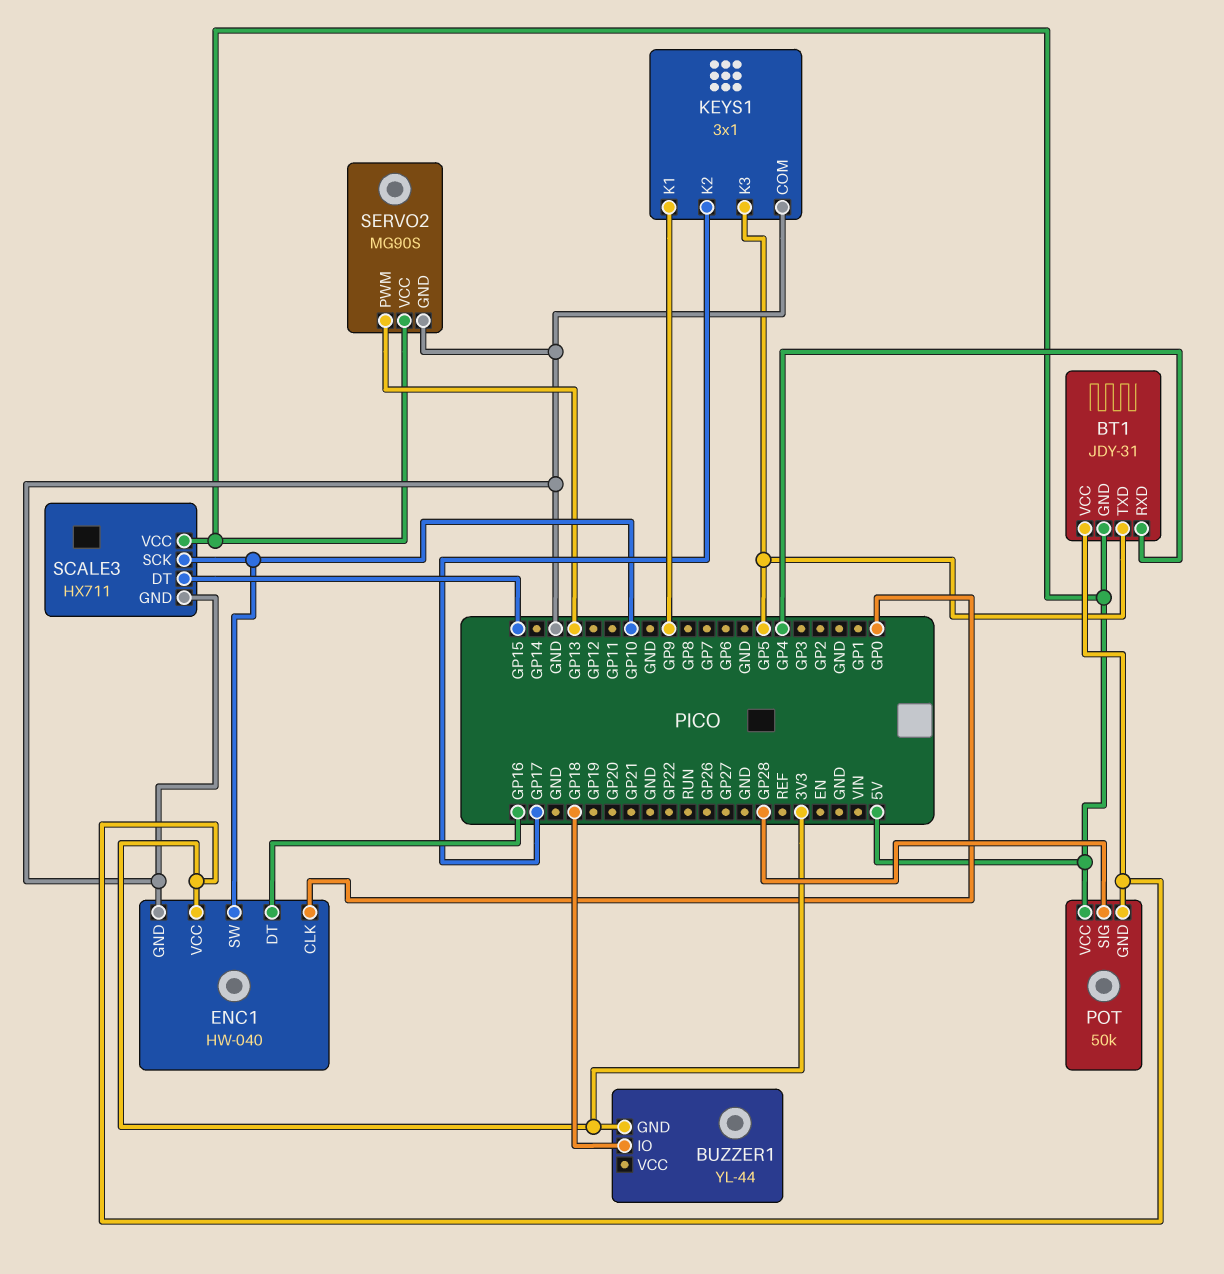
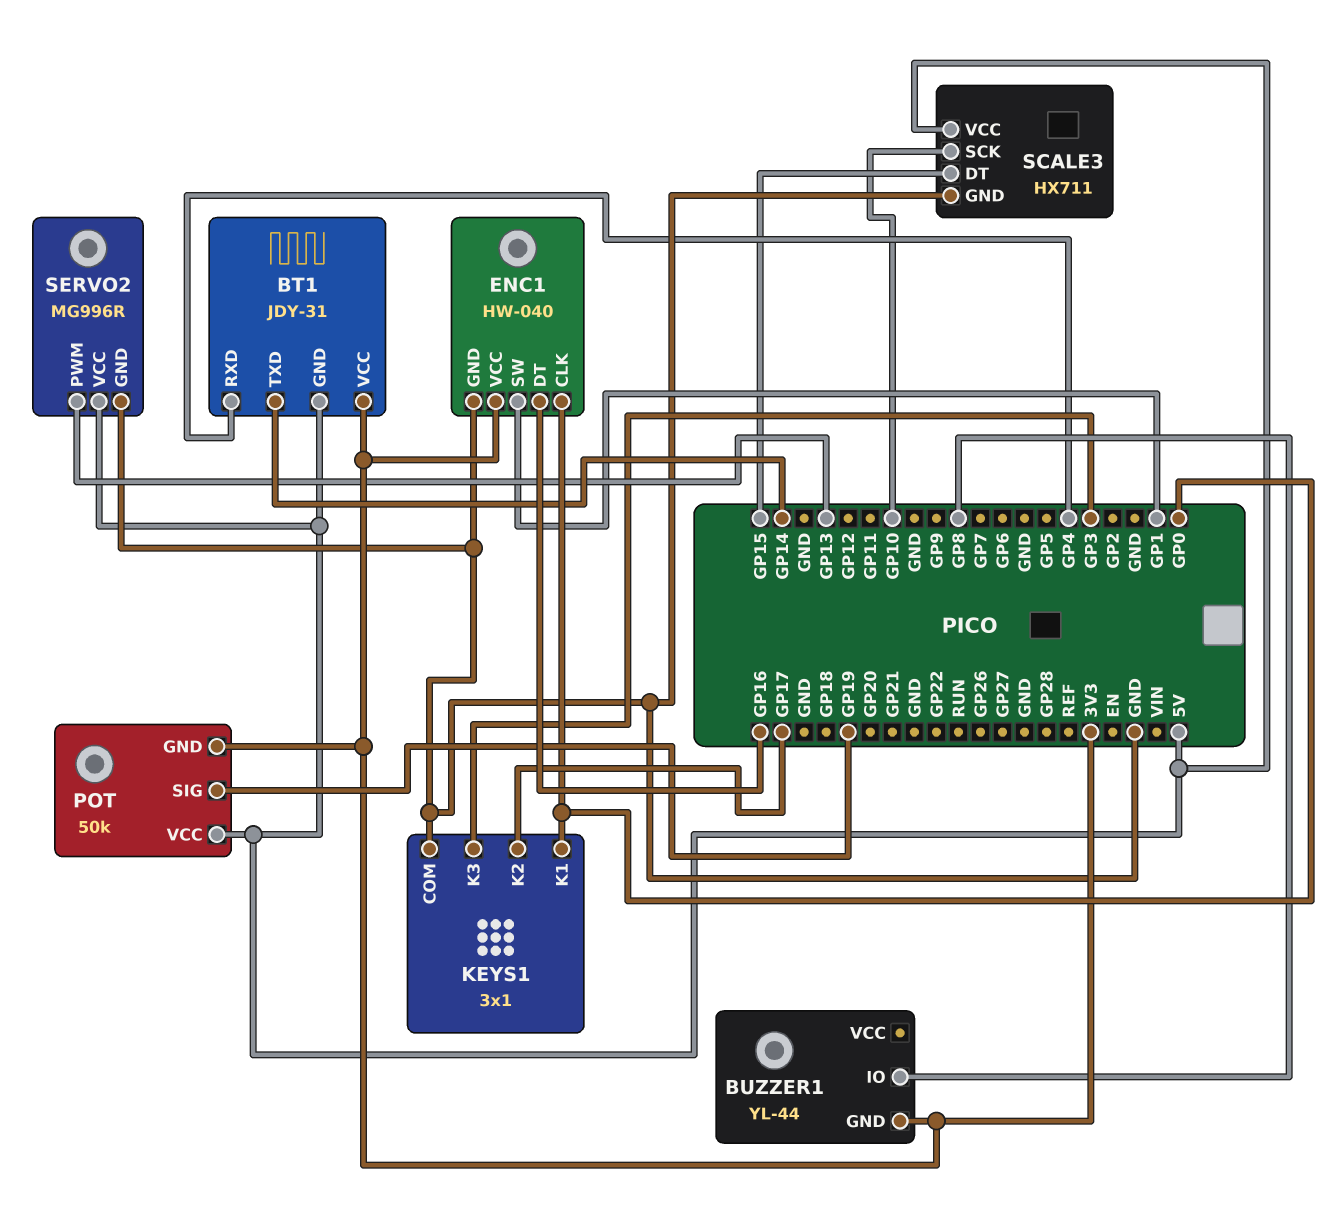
BT1 pin TXD: GP5 -> GP14
BUZZER1 pin IO: GP18 -> GP8
ENC1 pin SW: GP10 -> GP1
KEYS1 pin K1: GP9 -> GP0
KEYS1 pin K3: GP5 -> GP3
POT pin SIG: GP28 -> GP19
SERVO2: MG90S -> MG996R

